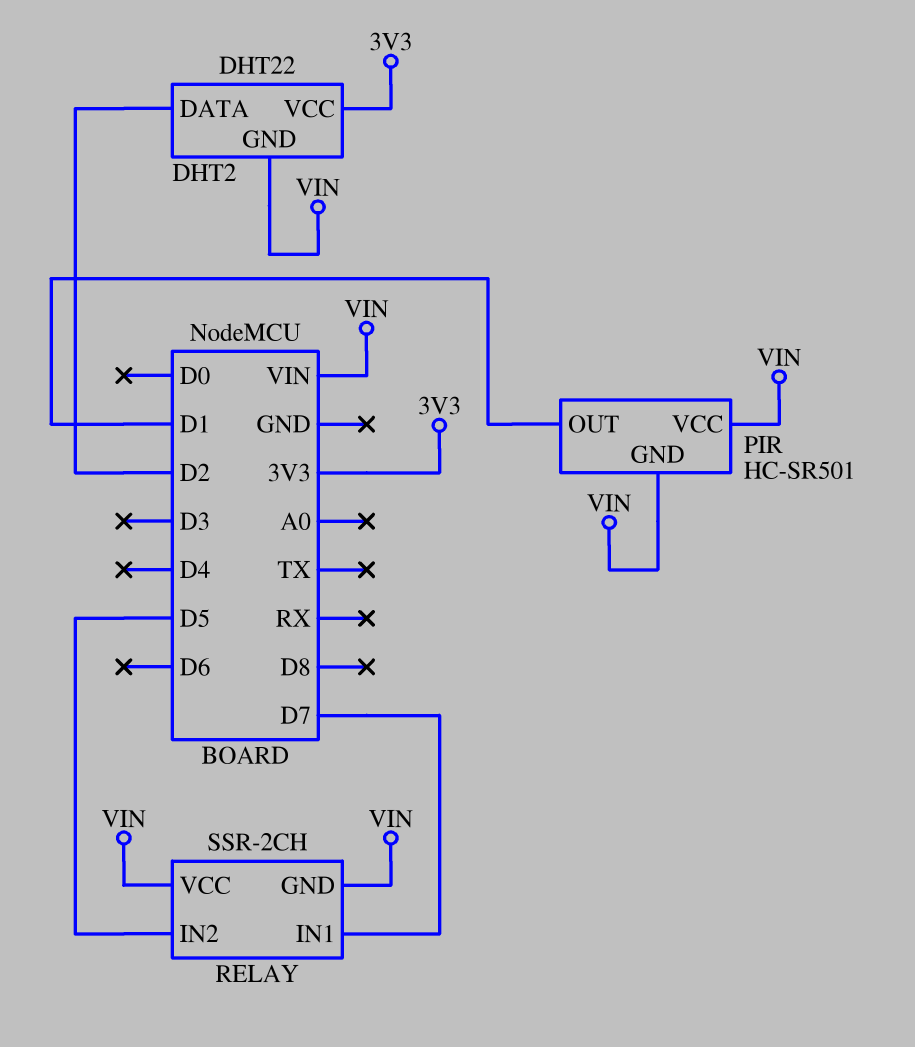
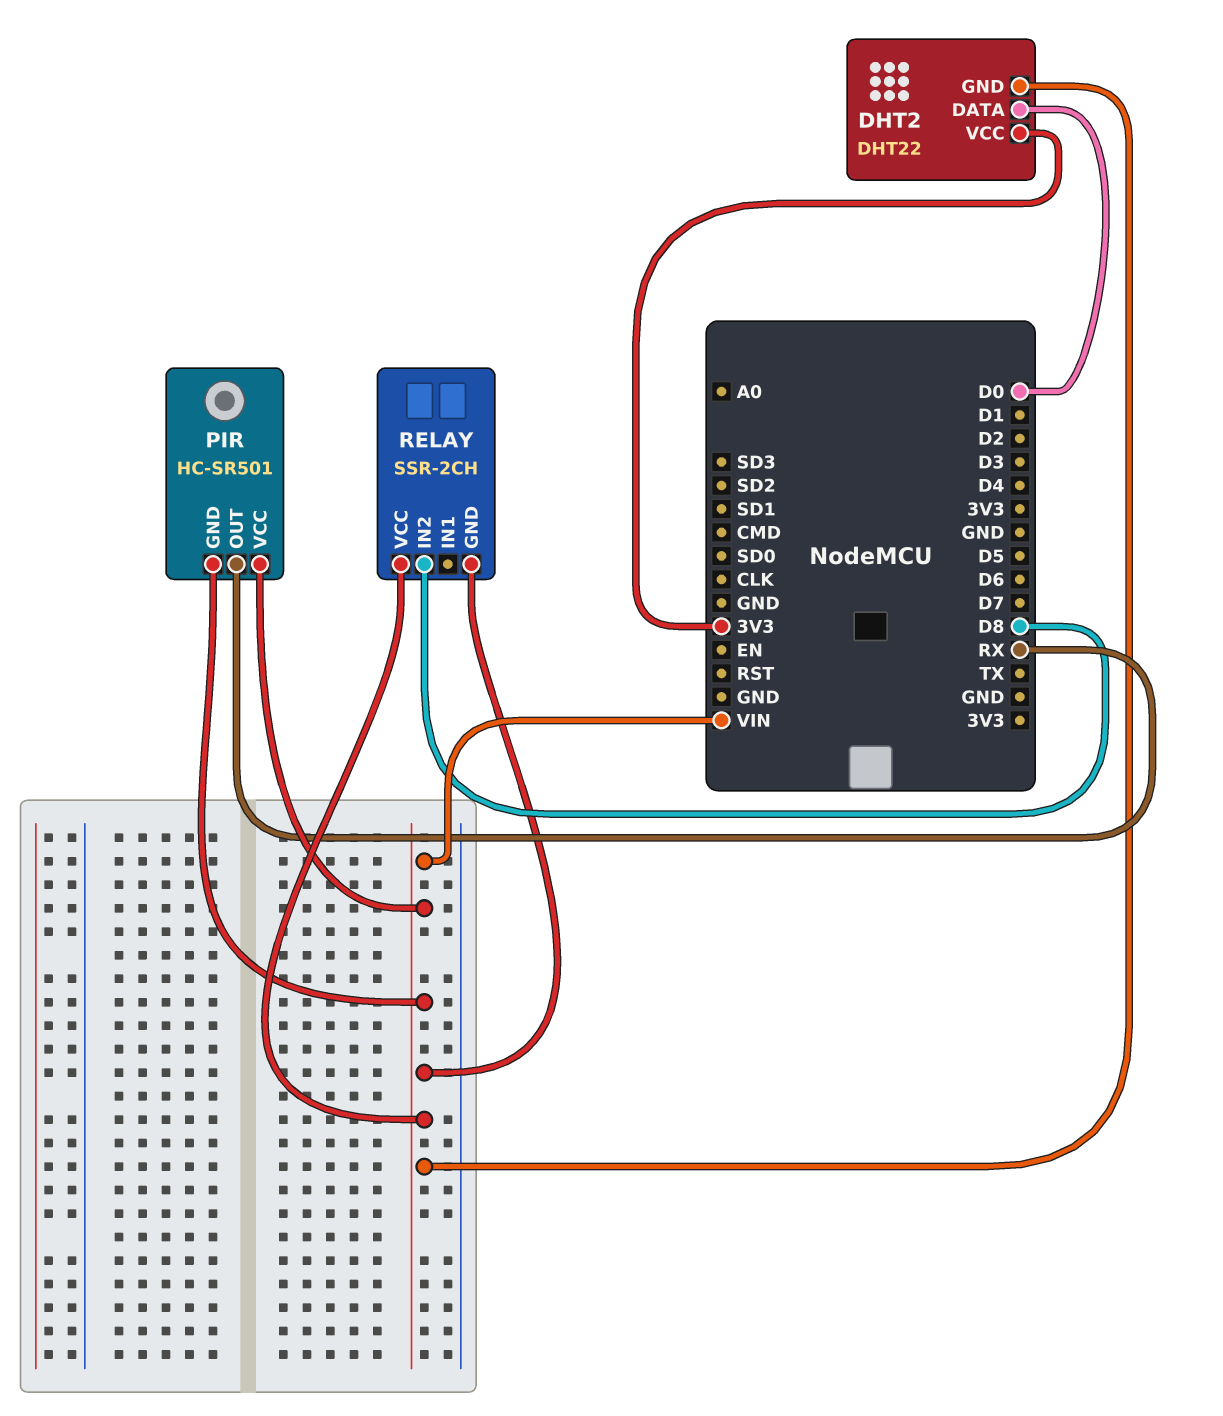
DHT2 pin DATA: D2 -> D0
PIR pin OUT: D1 -> RX
RELAY pin IN1: D7 -> none
RELAY pin IN2: D5 -> D8

